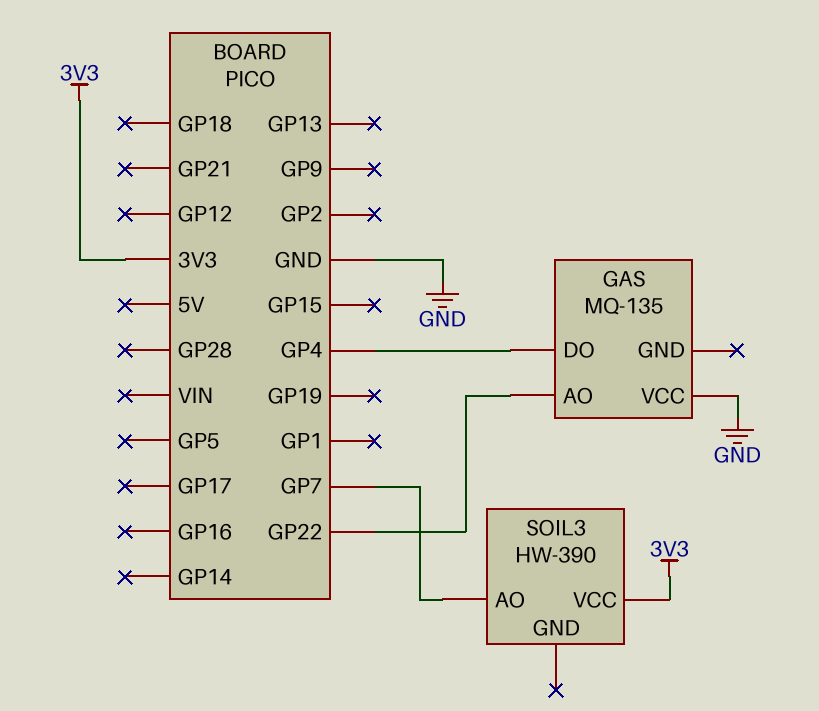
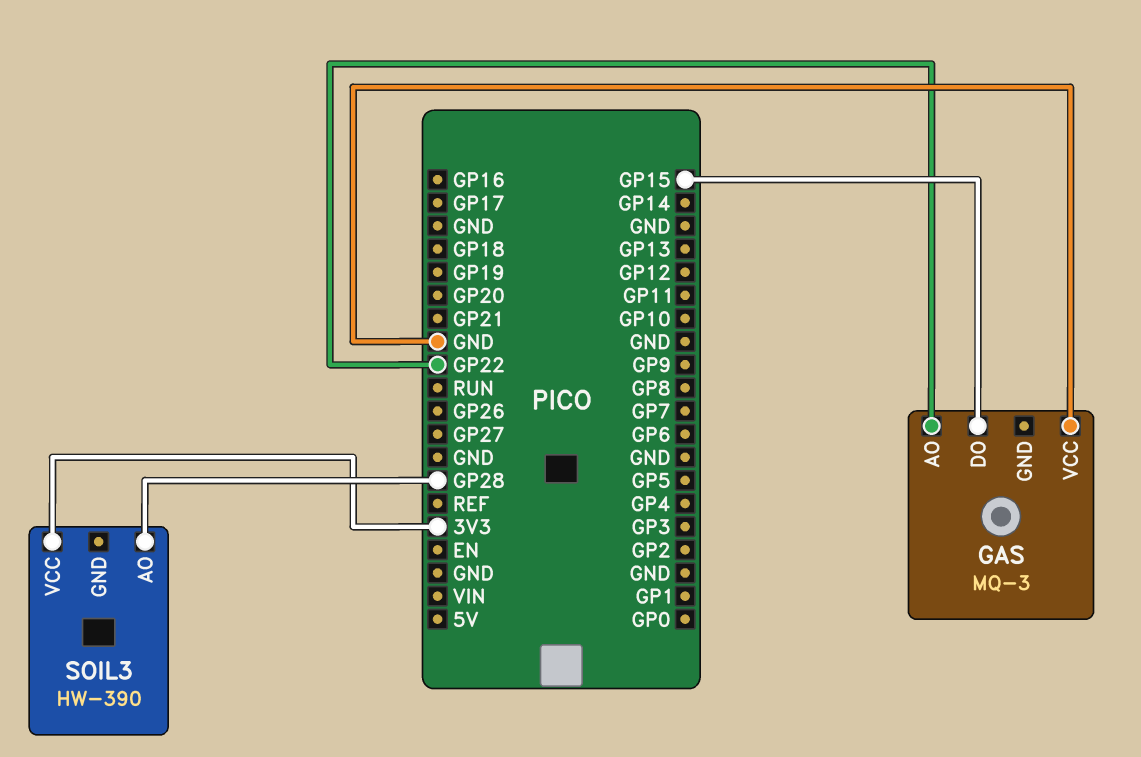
GAS: MQ-135 -> MQ-3
GAS pin DO: GP4 -> GP15
SOIL3 pin AO: GP7 -> GP28

